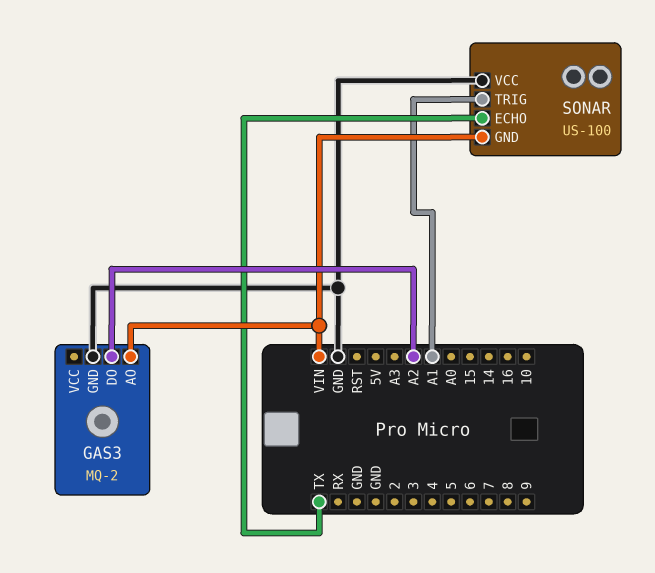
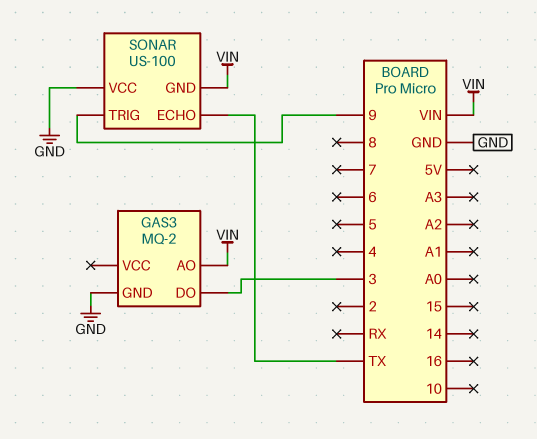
GAS3 pin DO: A2 -> 3
SONAR pin TRIG: A1 -> 9

